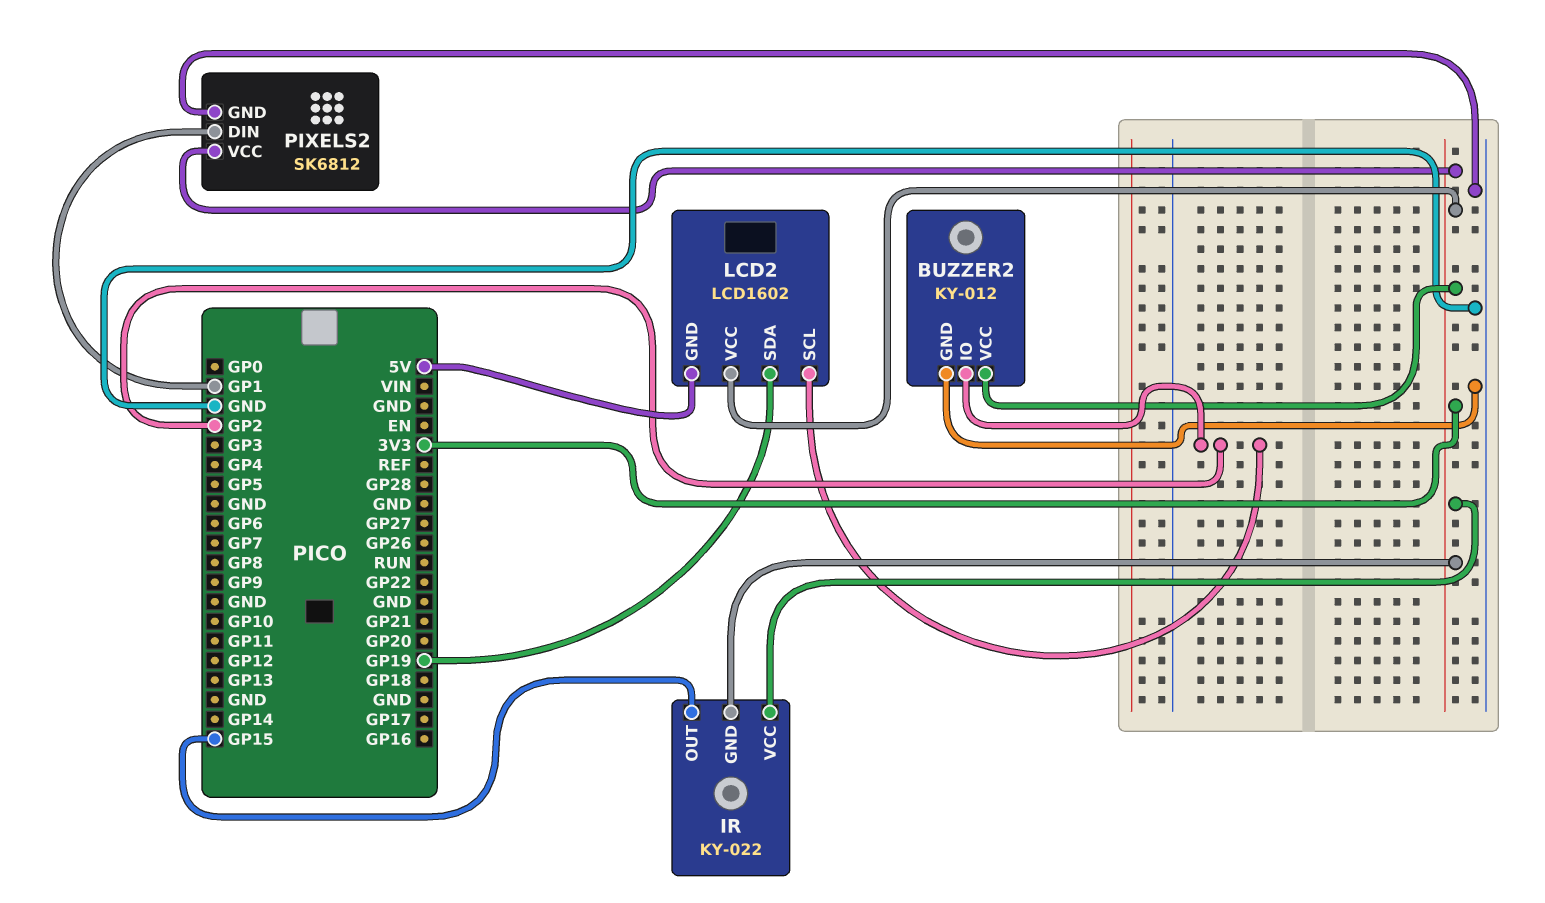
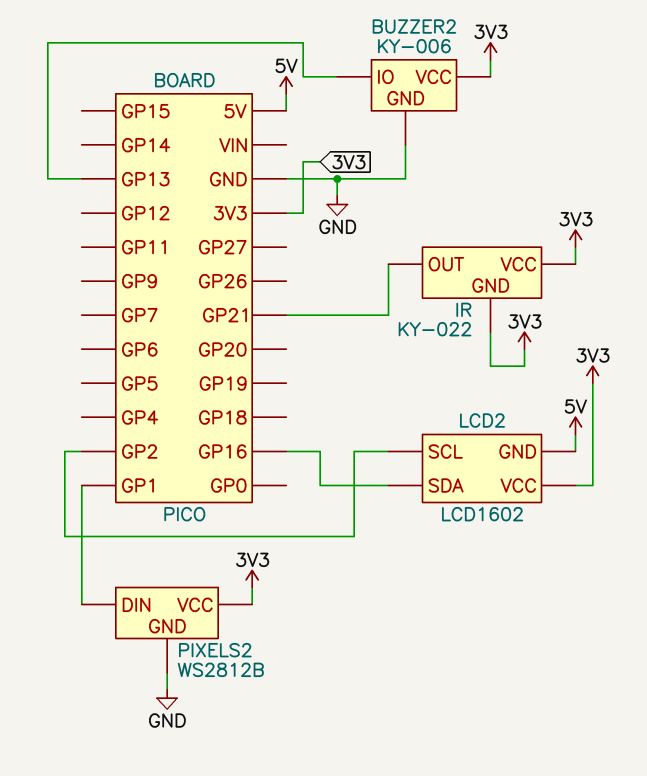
BUZZER2: KY-012 -> KY-006
BUZZER2 pin IO: GP2 -> GP13
IR pin OUT: GP15 -> GP21
LCD2 pin SDA: GP19 -> GP16
PIXELS2: SK6812 -> WS2812B

